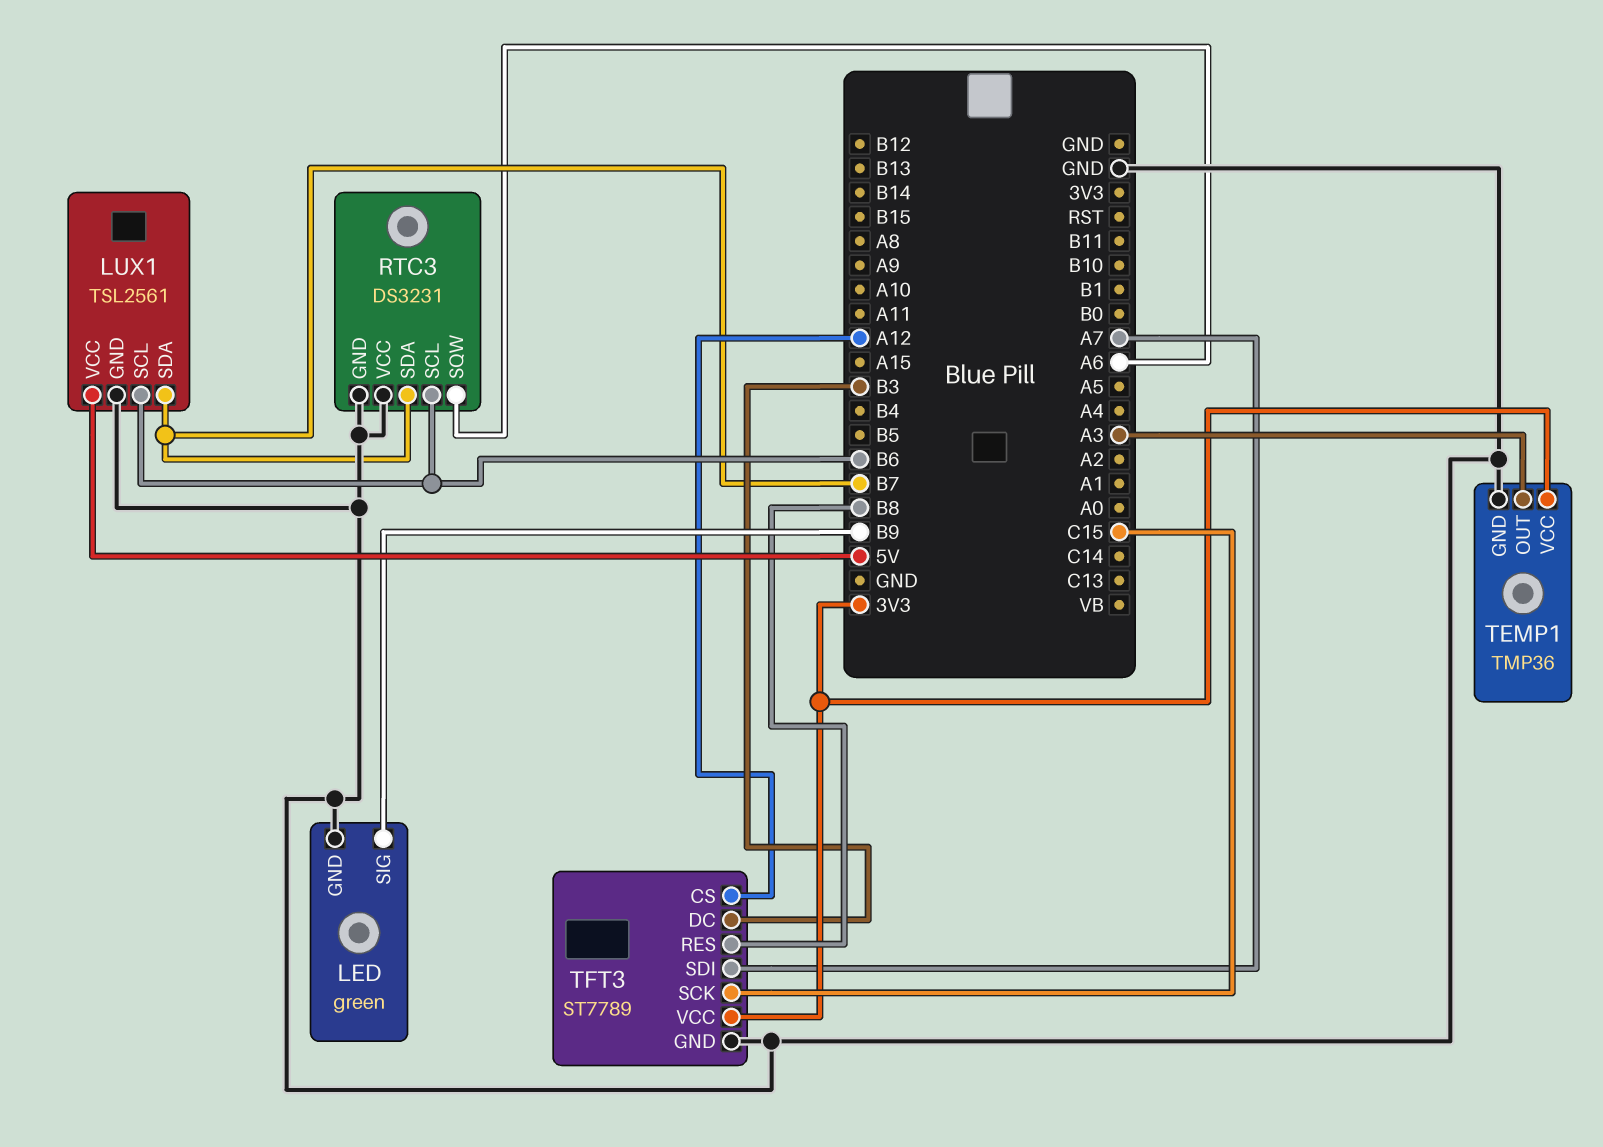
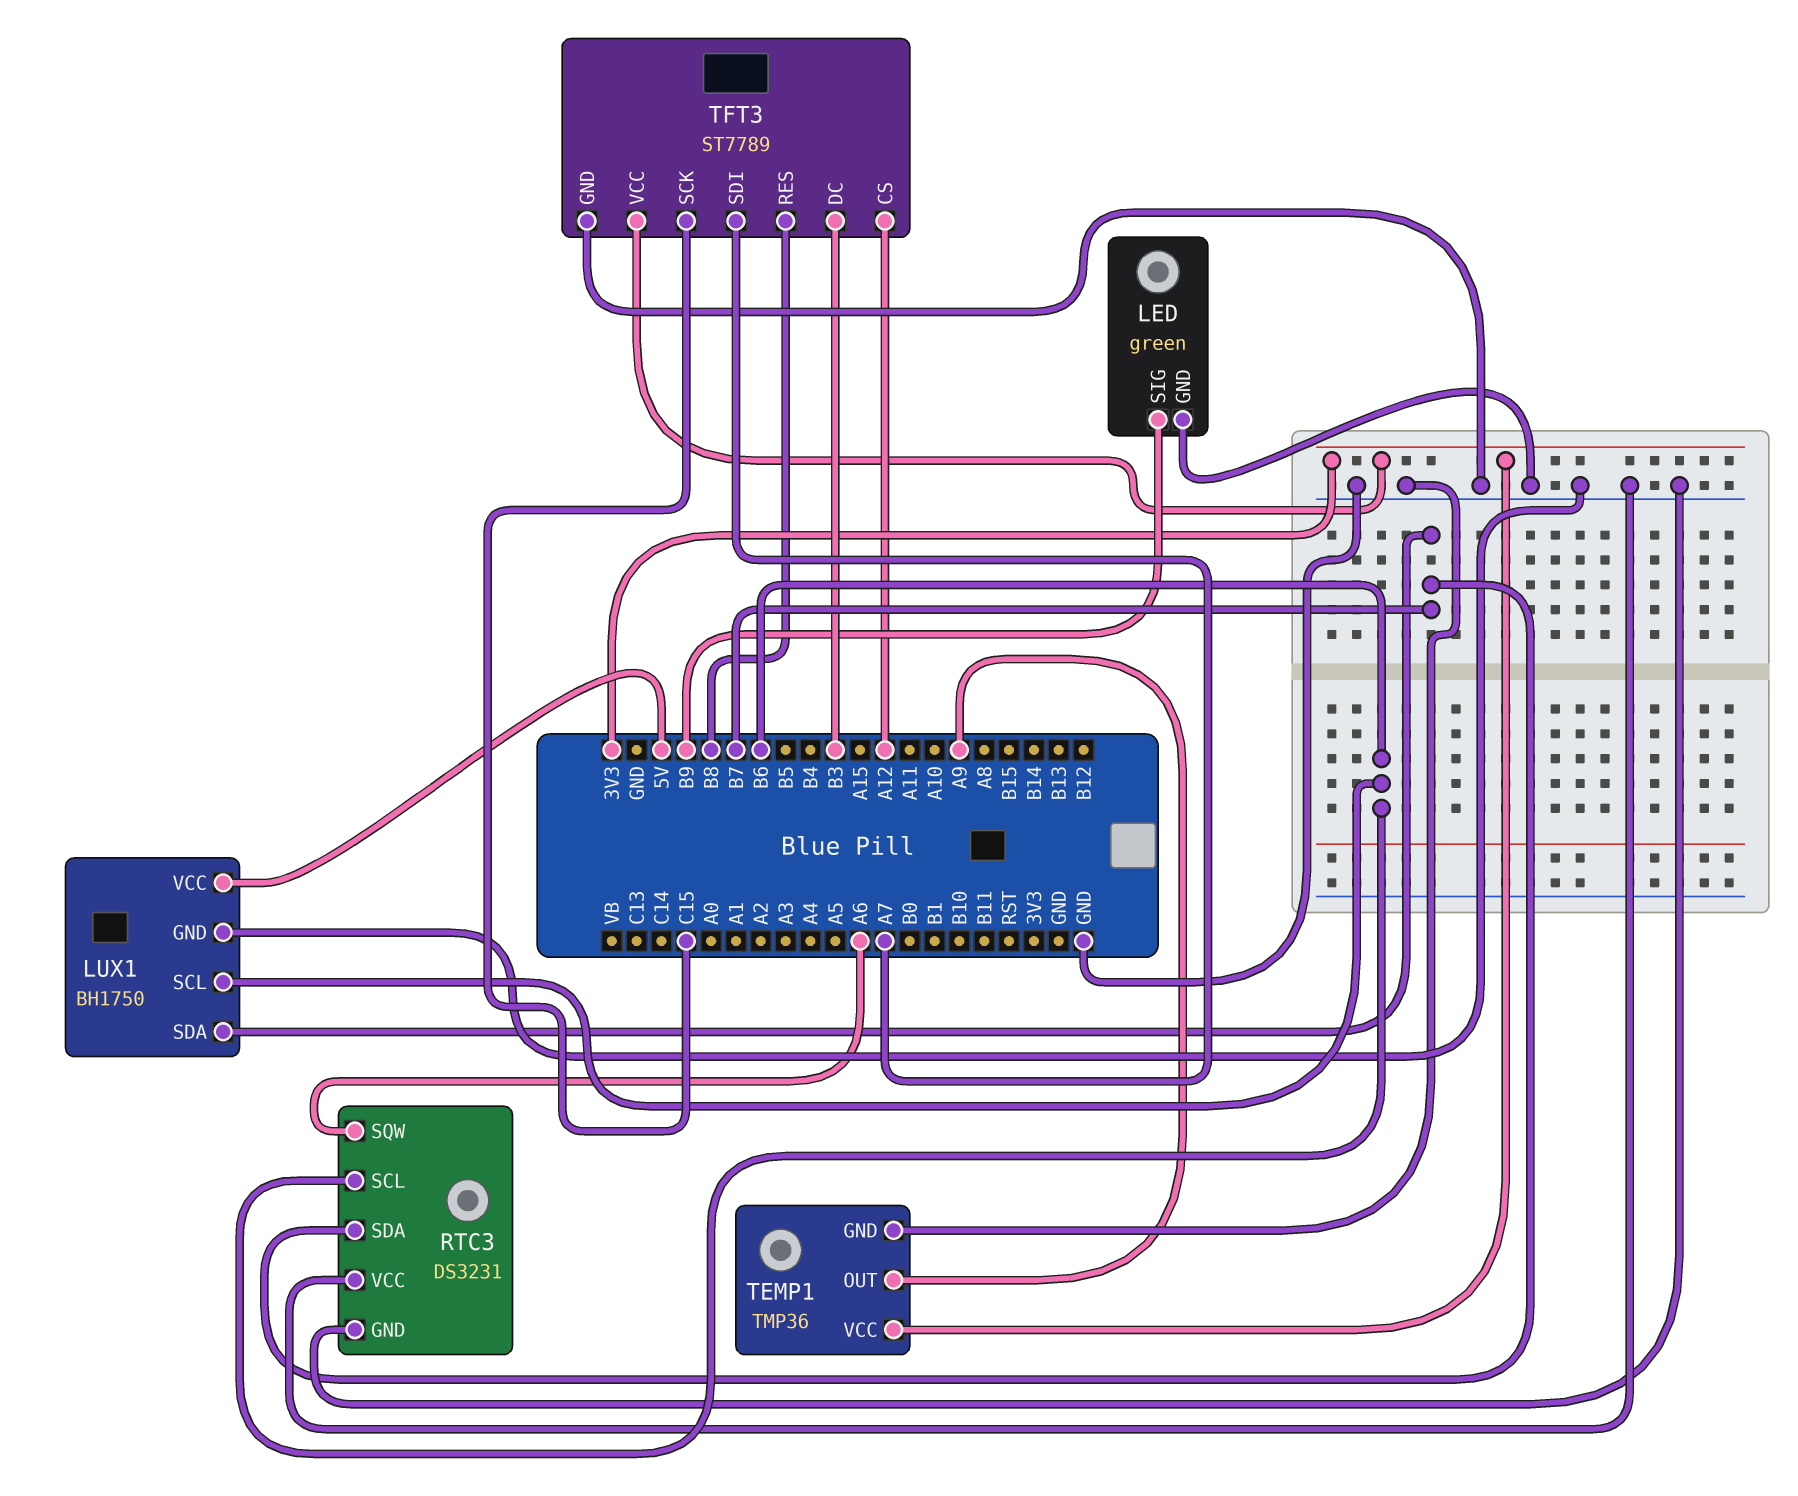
LUX1: TSL2561 -> BH1750
TEMP1 pin OUT: A3 -> A9

